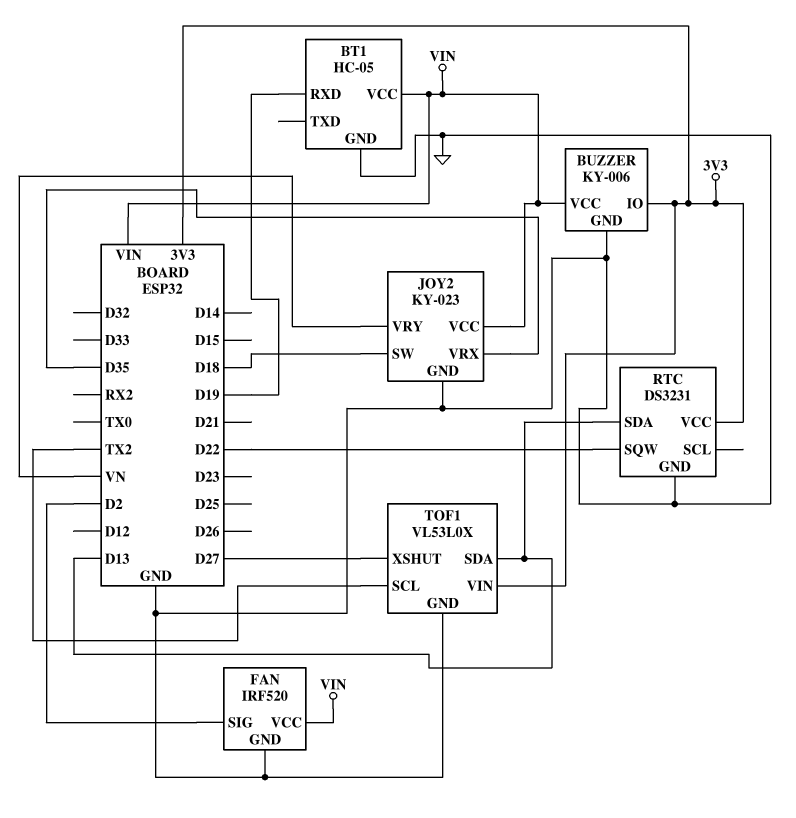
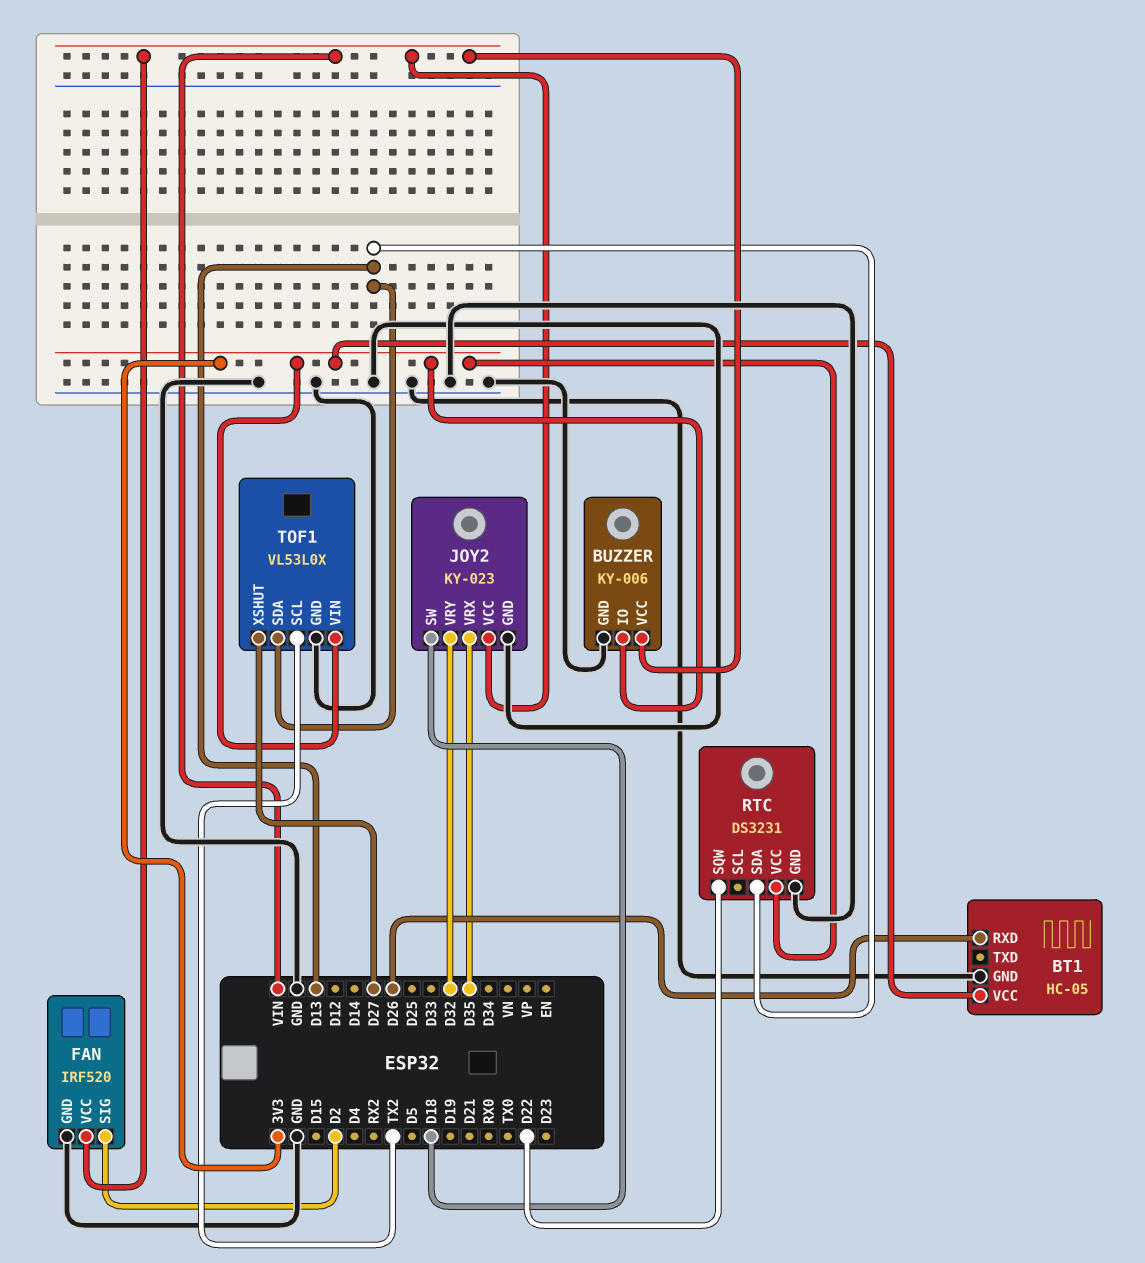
BT1 pin RXD: D19 -> D26
BT1 pin VCC: VIN -> 3V3
JOY2 pin VRY: VN -> D32

